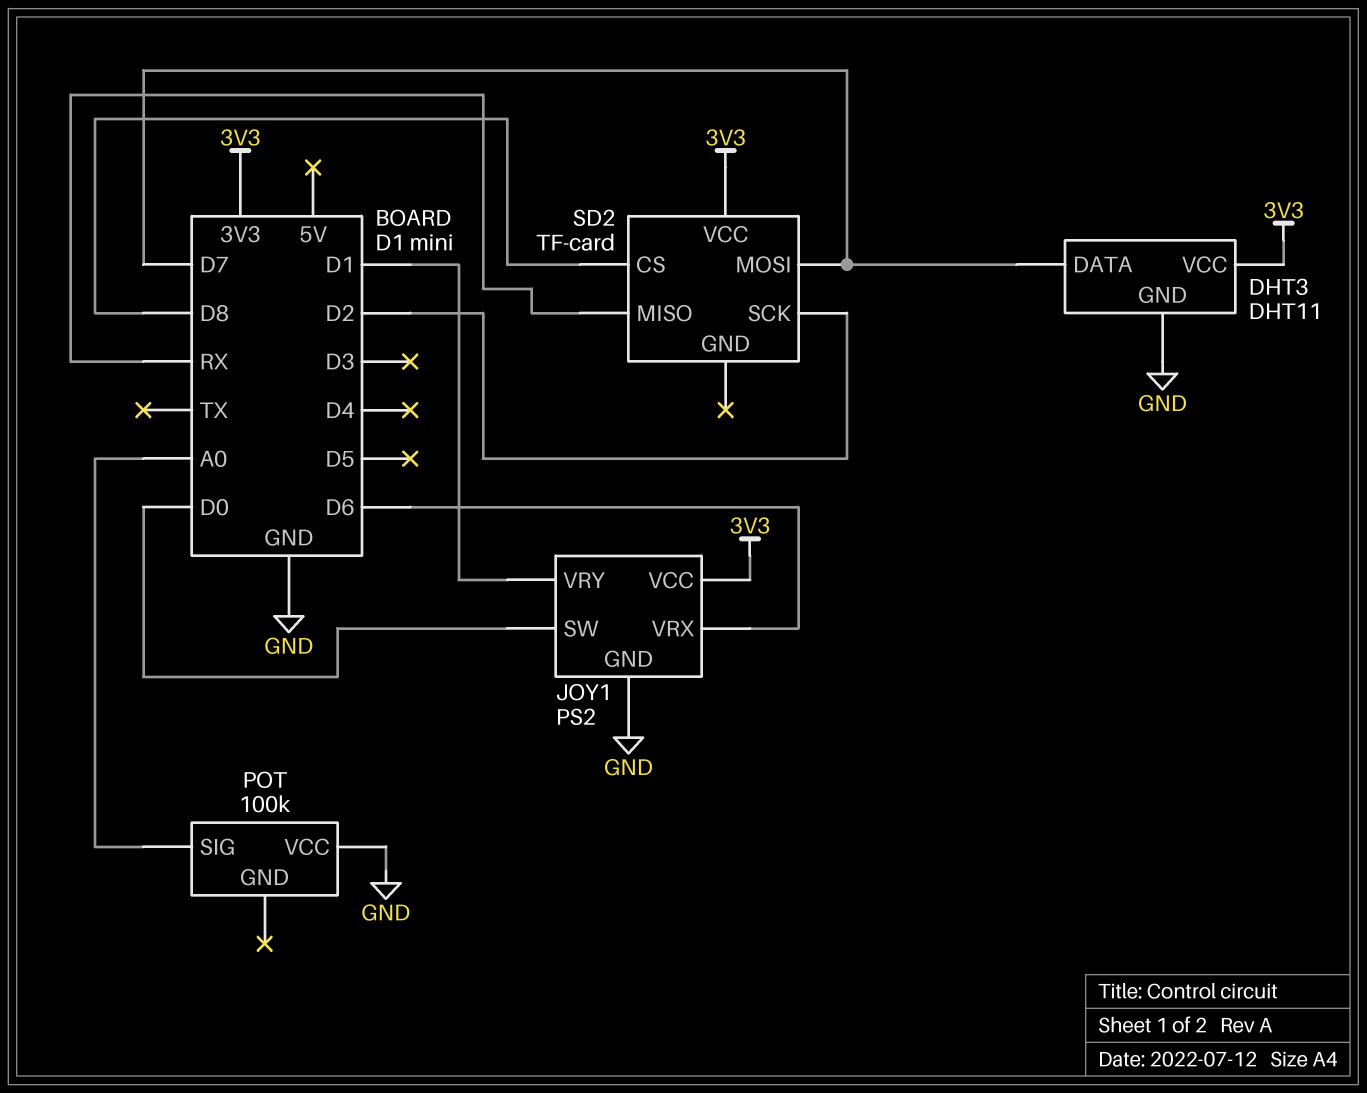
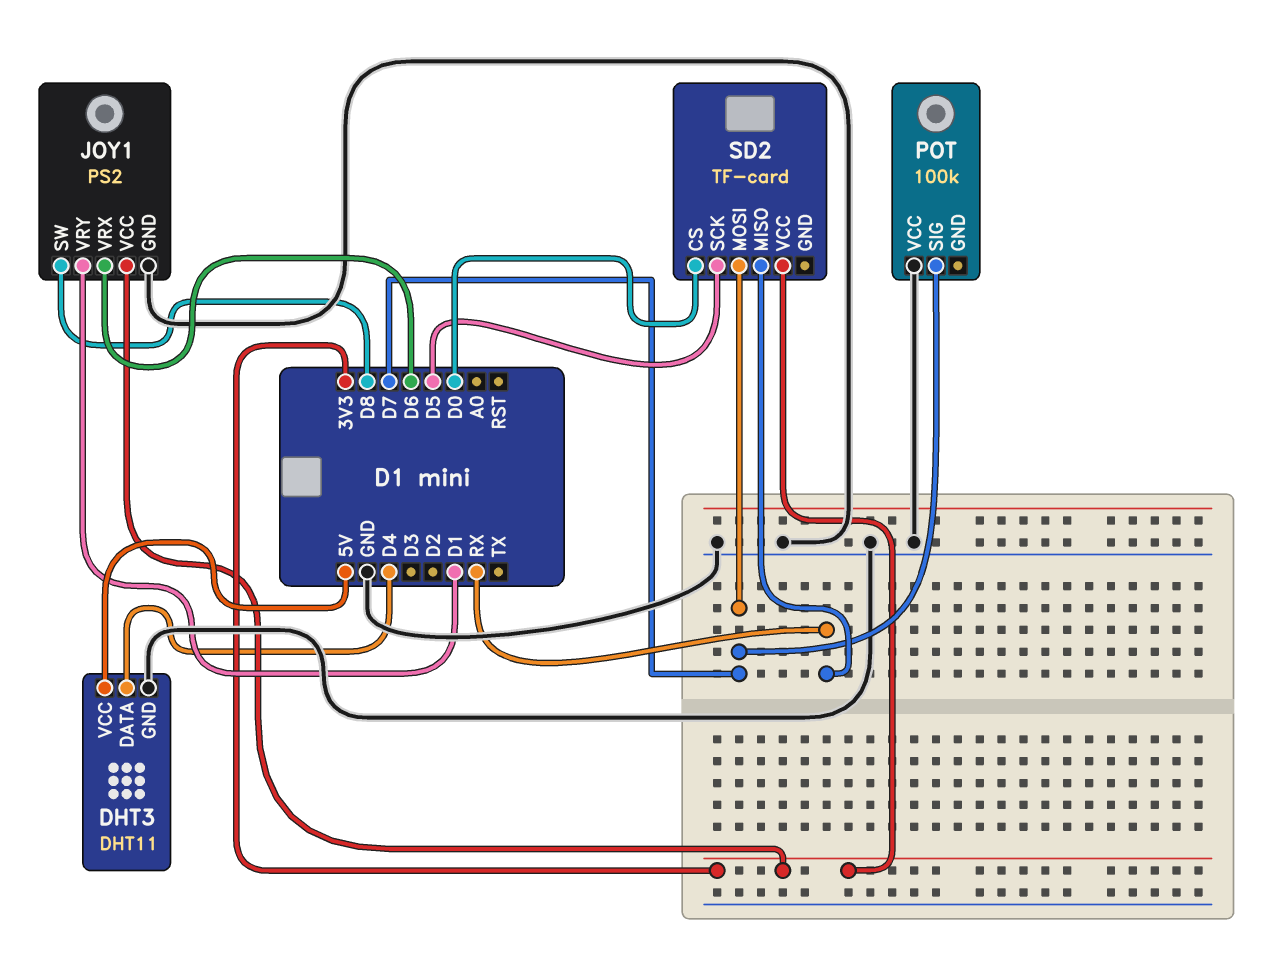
DHT3 pin DATA: D7 -> D4
DHT3 pin VCC: 3V3 -> 5V
JOY1 pin SW: D0 -> D8
POT pin SIG: A0 -> D7
SD2 pin CS: D8 -> D0
SD2 pin SCK: D2 -> D5

